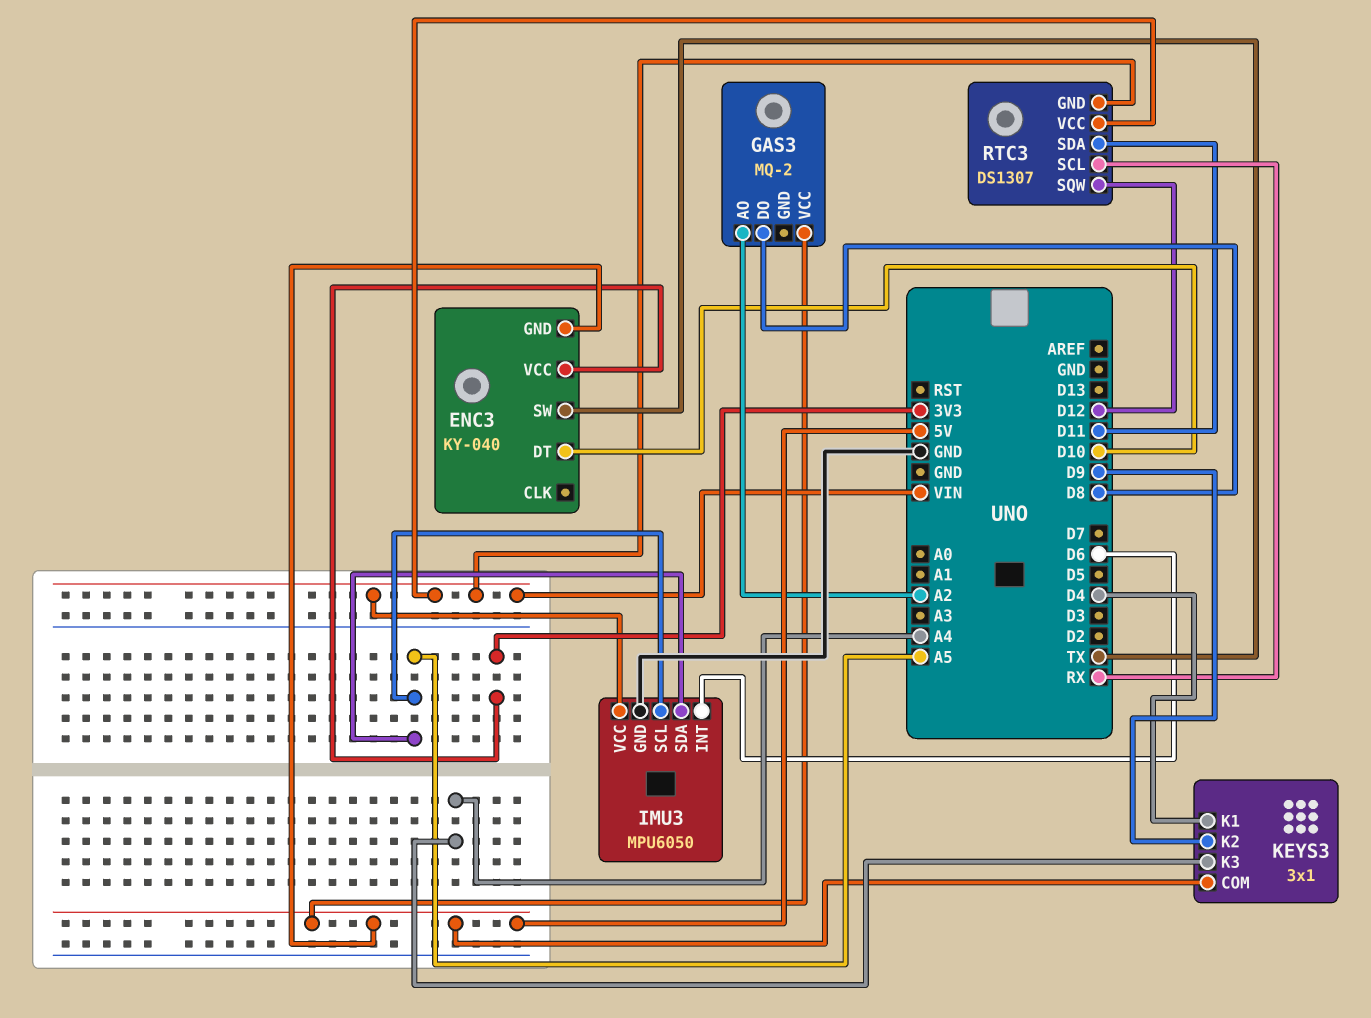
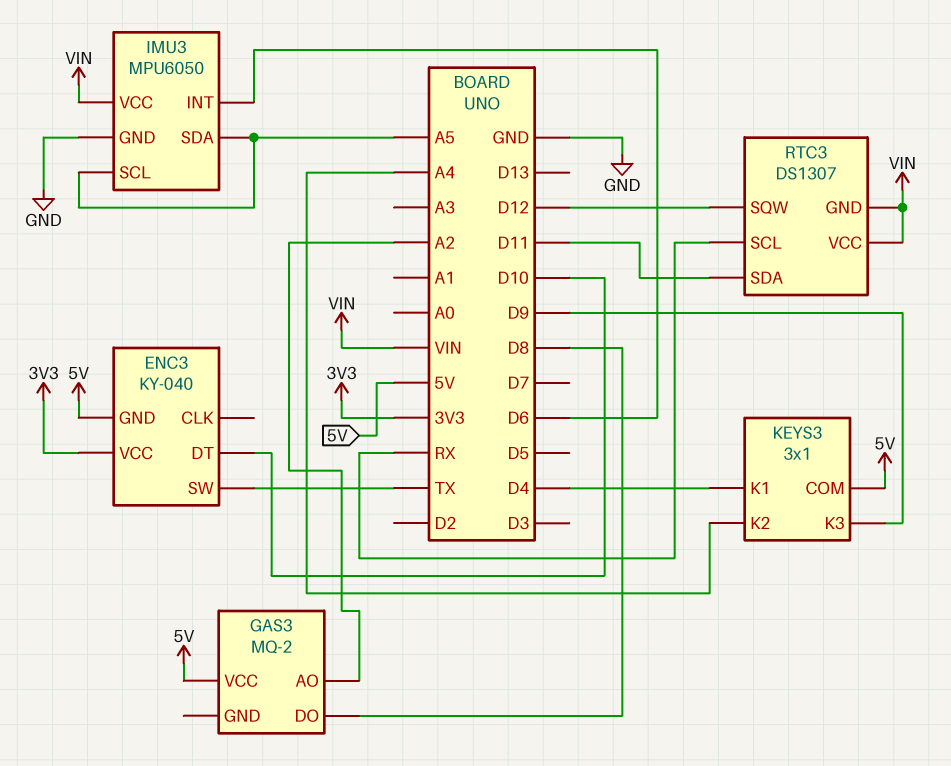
KEYS3 pin K2: D9 -> A4
KEYS3 pin K3: A4 -> D9

